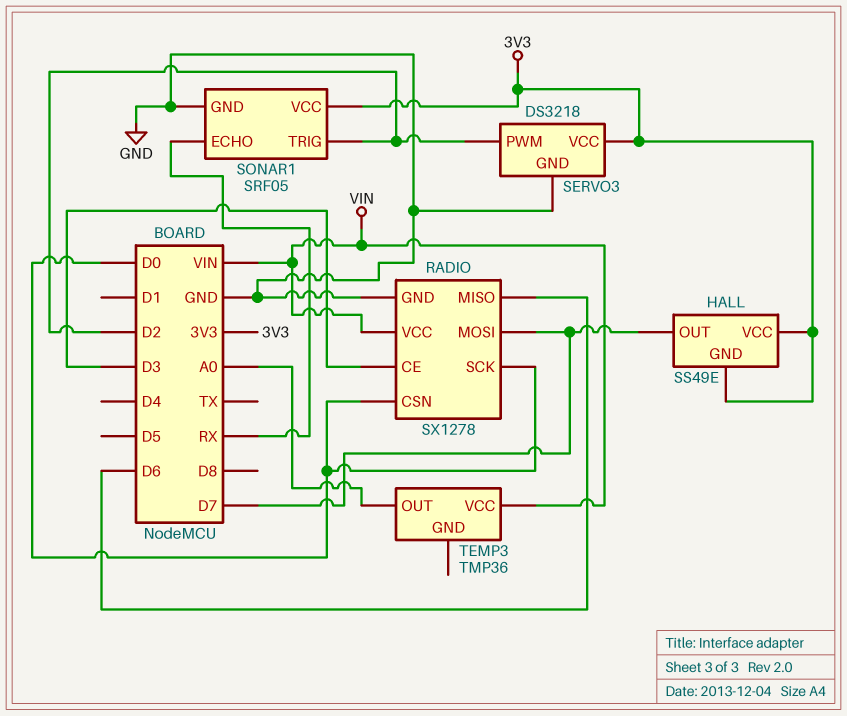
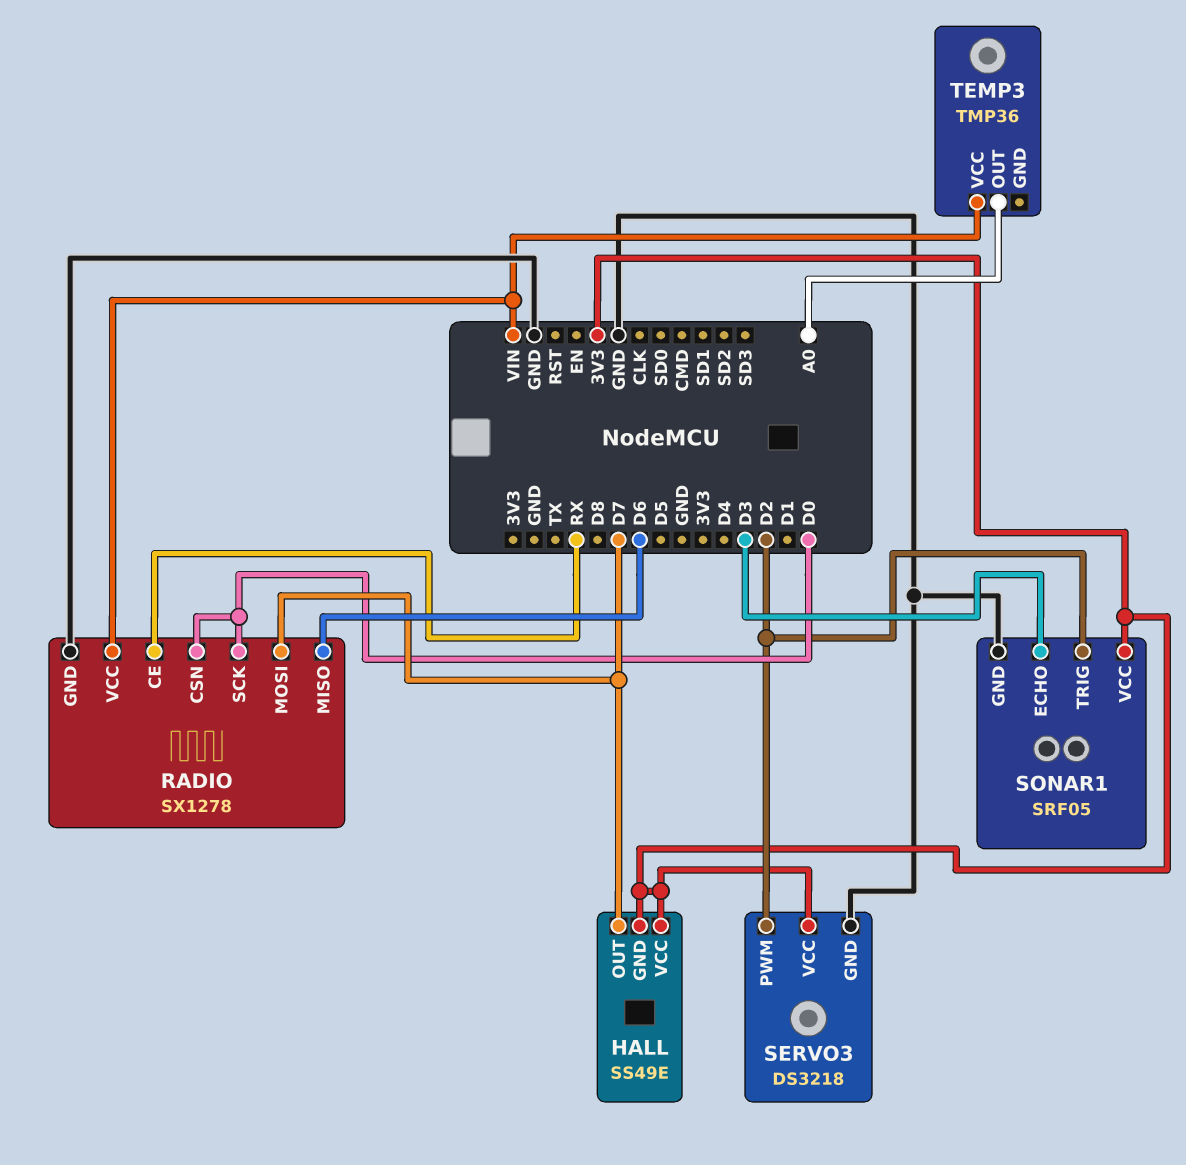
RADIO pin CE: D3 -> RX
SONAR1 pin ECHO: RX -> D3

